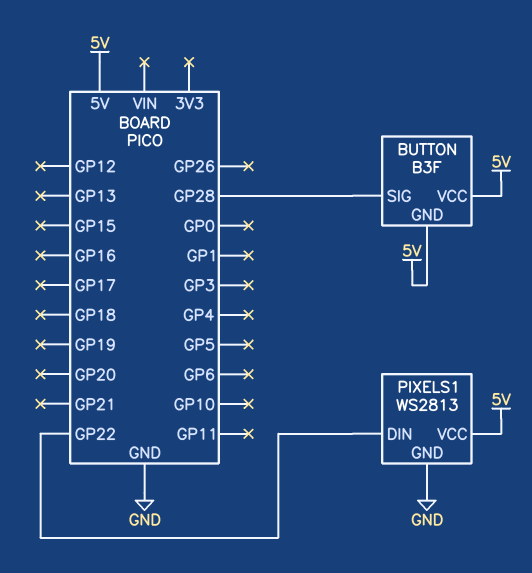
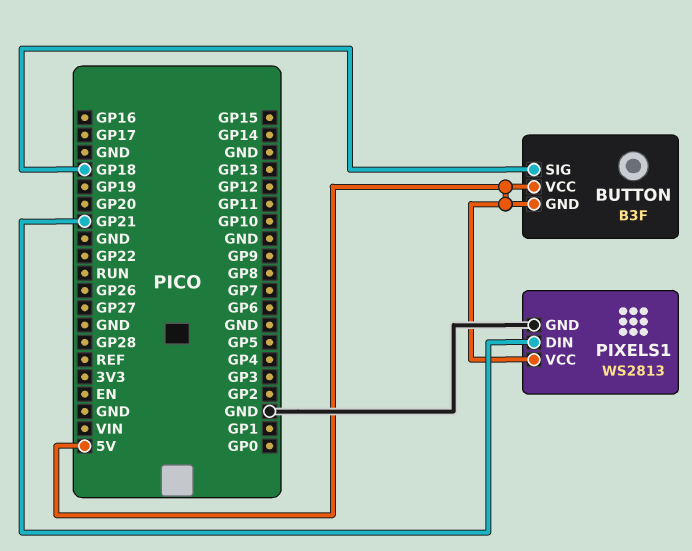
BUTTON pin SIG: GP28 -> GP18
PIXELS1 pin DIN: GP22 -> GP21

